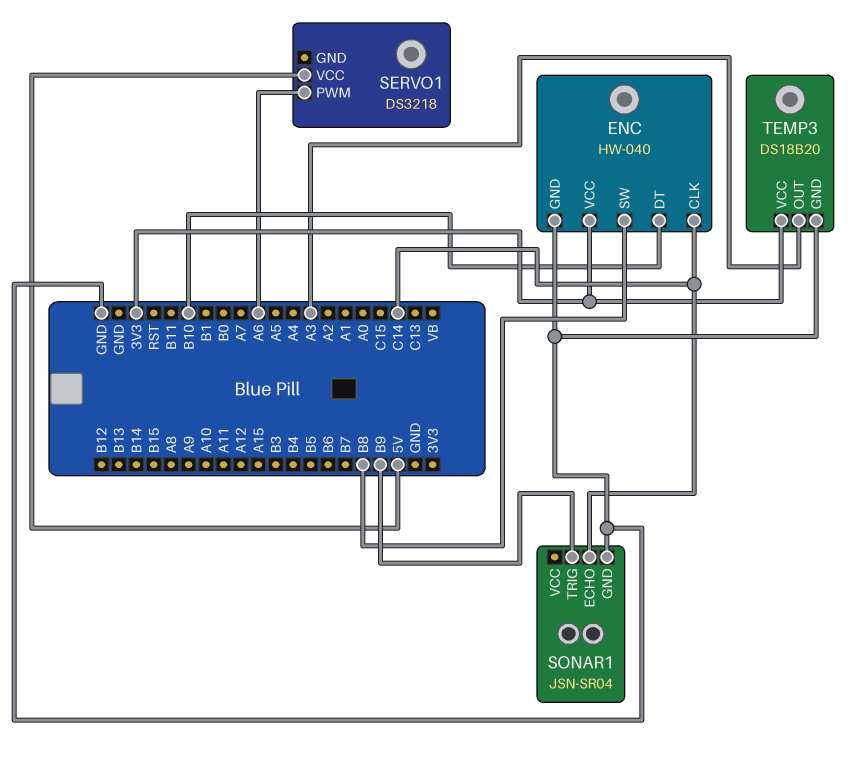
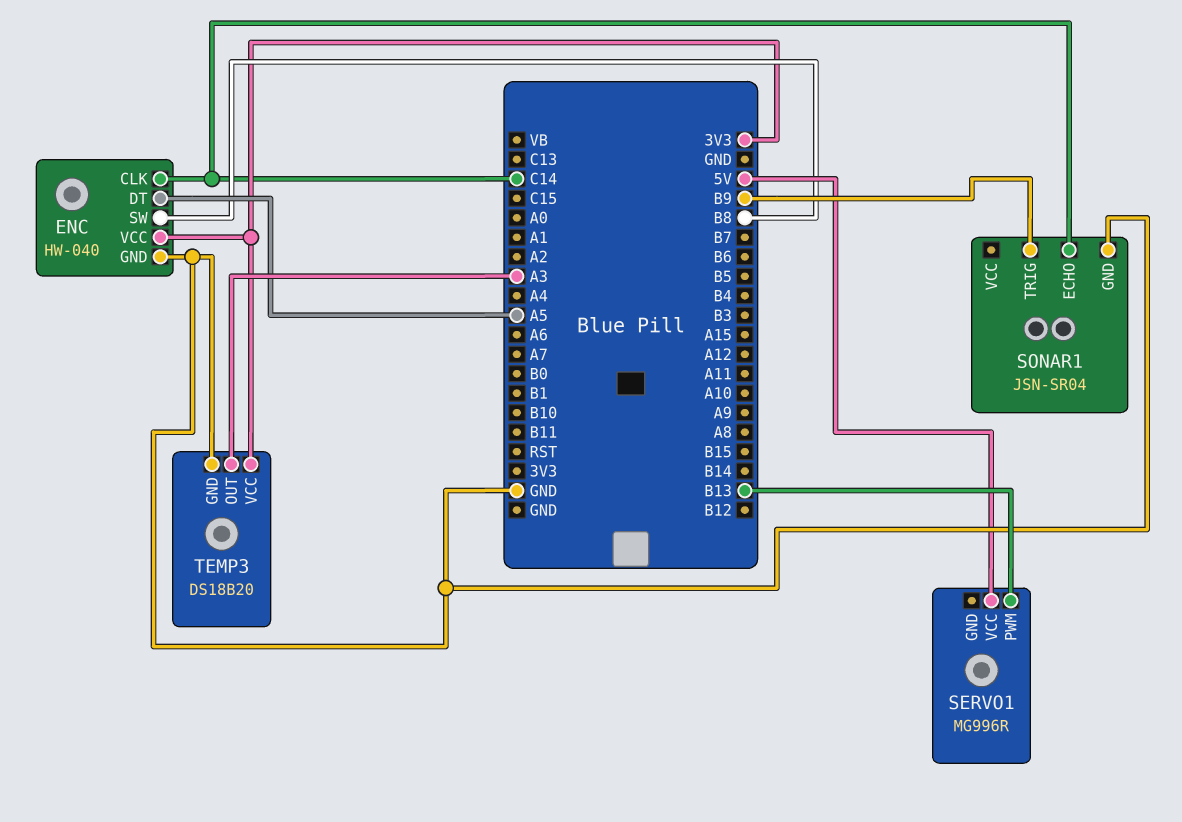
ENC pin DT: B10 -> A5
SERVO1: DS3218 -> MG996R
SERVO1 pin PWM: A6 -> B13

